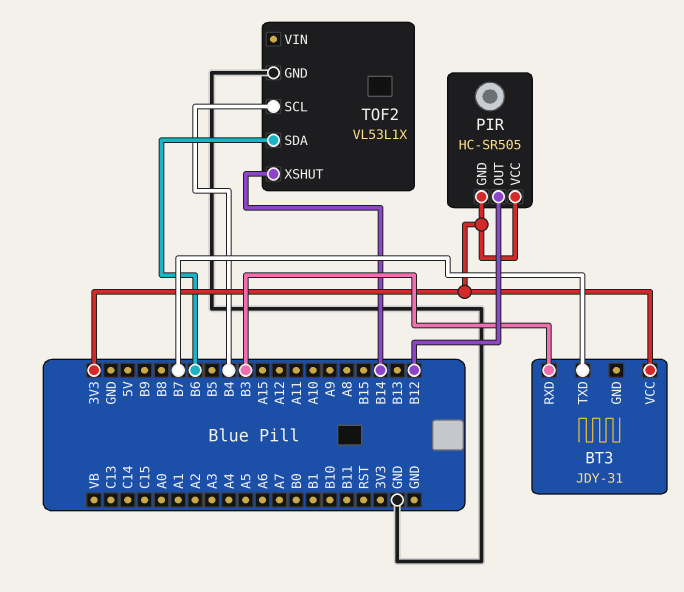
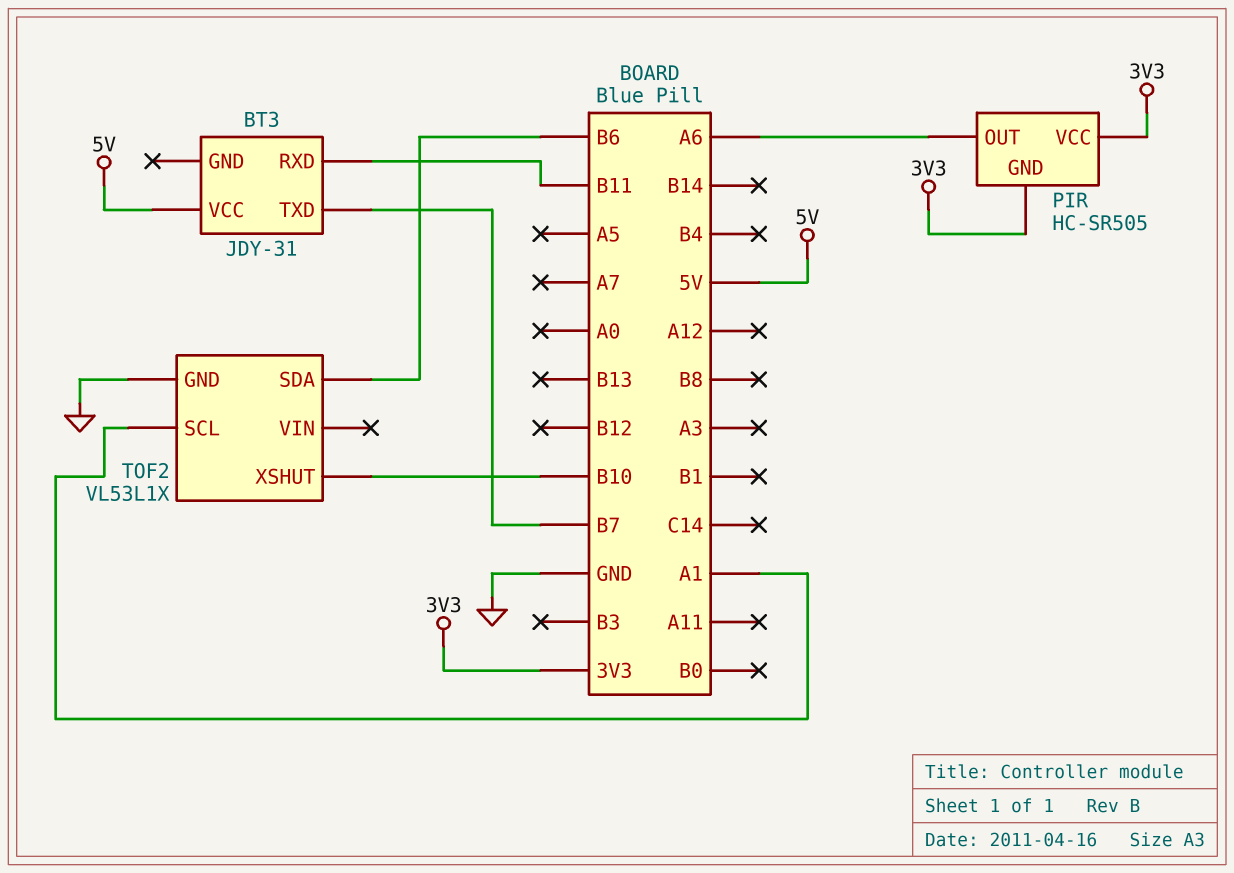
BT3 pin RXD: B3 -> B11
BT3 pin VCC: 3V3 -> 5V
PIR pin OUT: B12 -> A6
TOF2 pin SCL: B4 -> A1
TOF2 pin XSHUT: B14 -> B10

